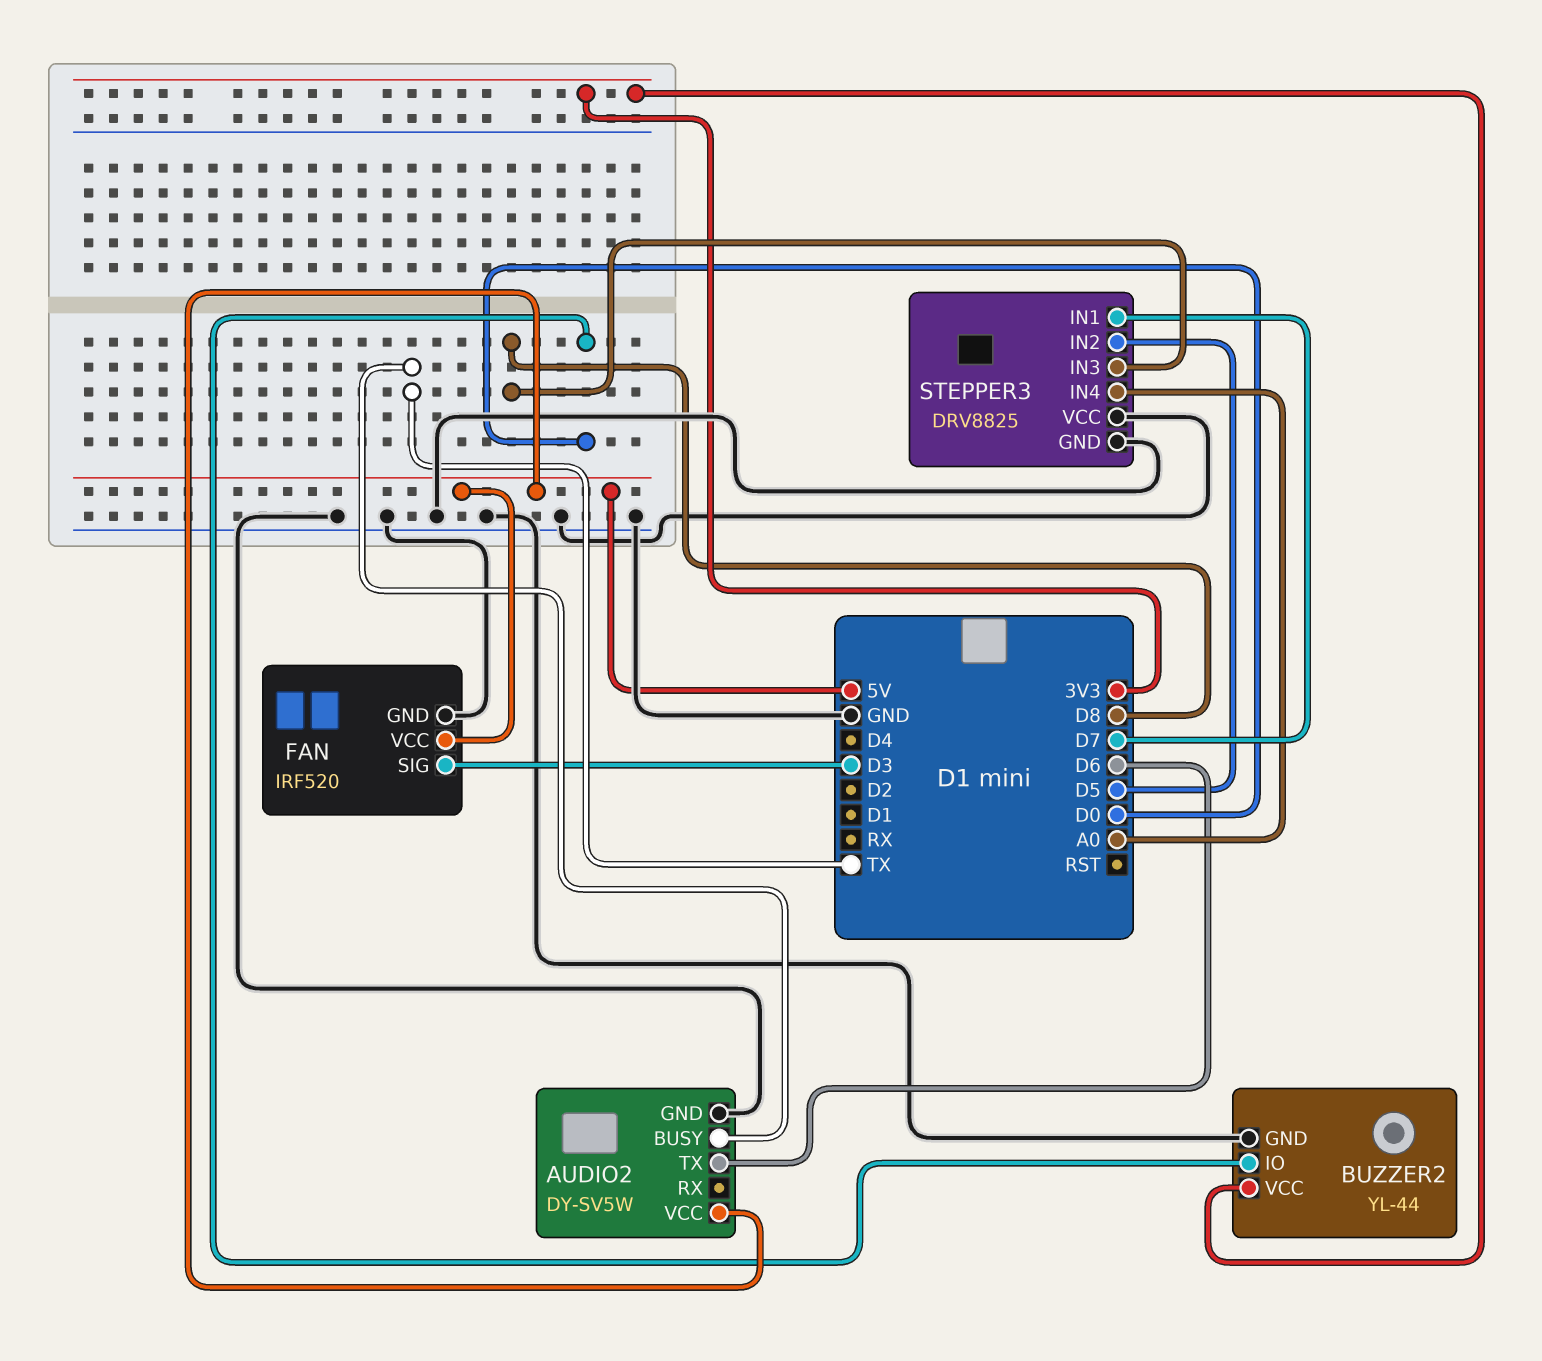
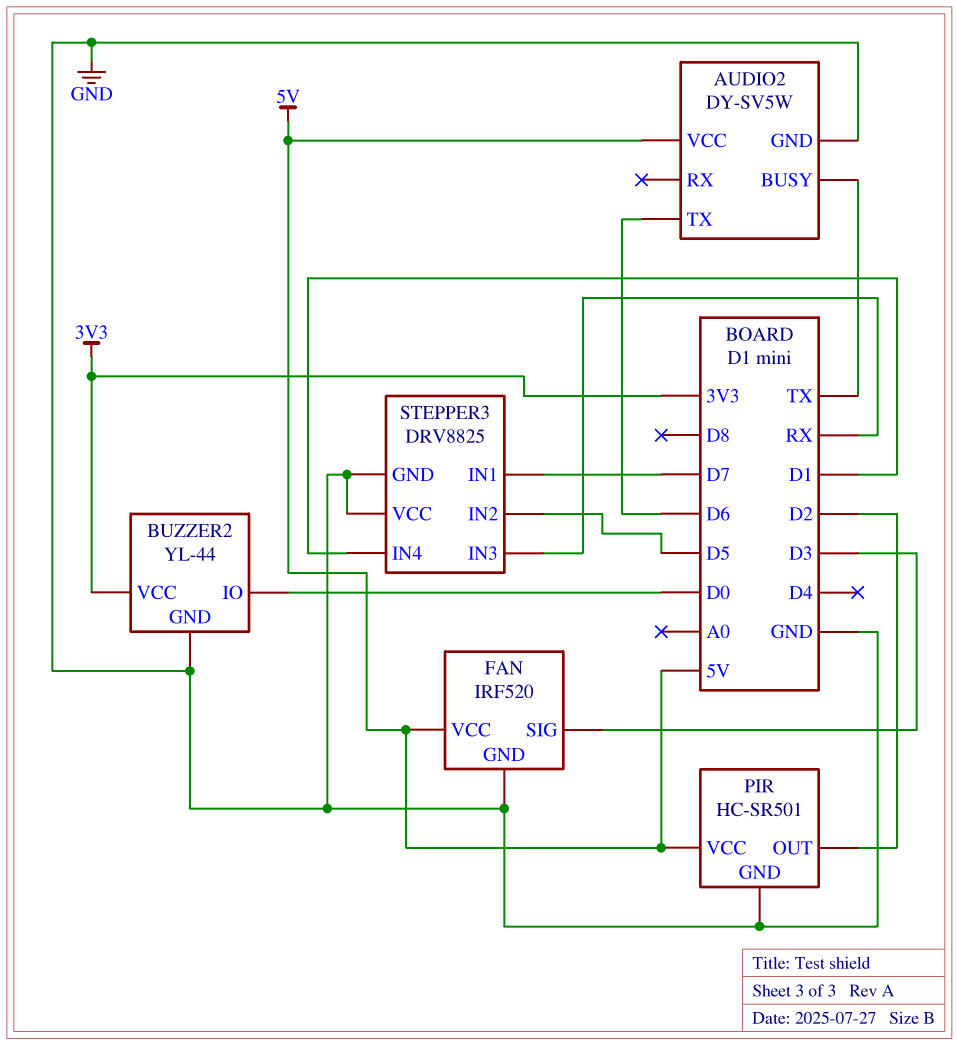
PIR: none -> HC-SR501
PIR pin GND: none -> GND
PIR pin OUT: none -> D2
PIR pin VCC: none -> 5V
STEPPER3 pin IN3: D8 -> RX
STEPPER3 pin IN4: A0 -> D1

